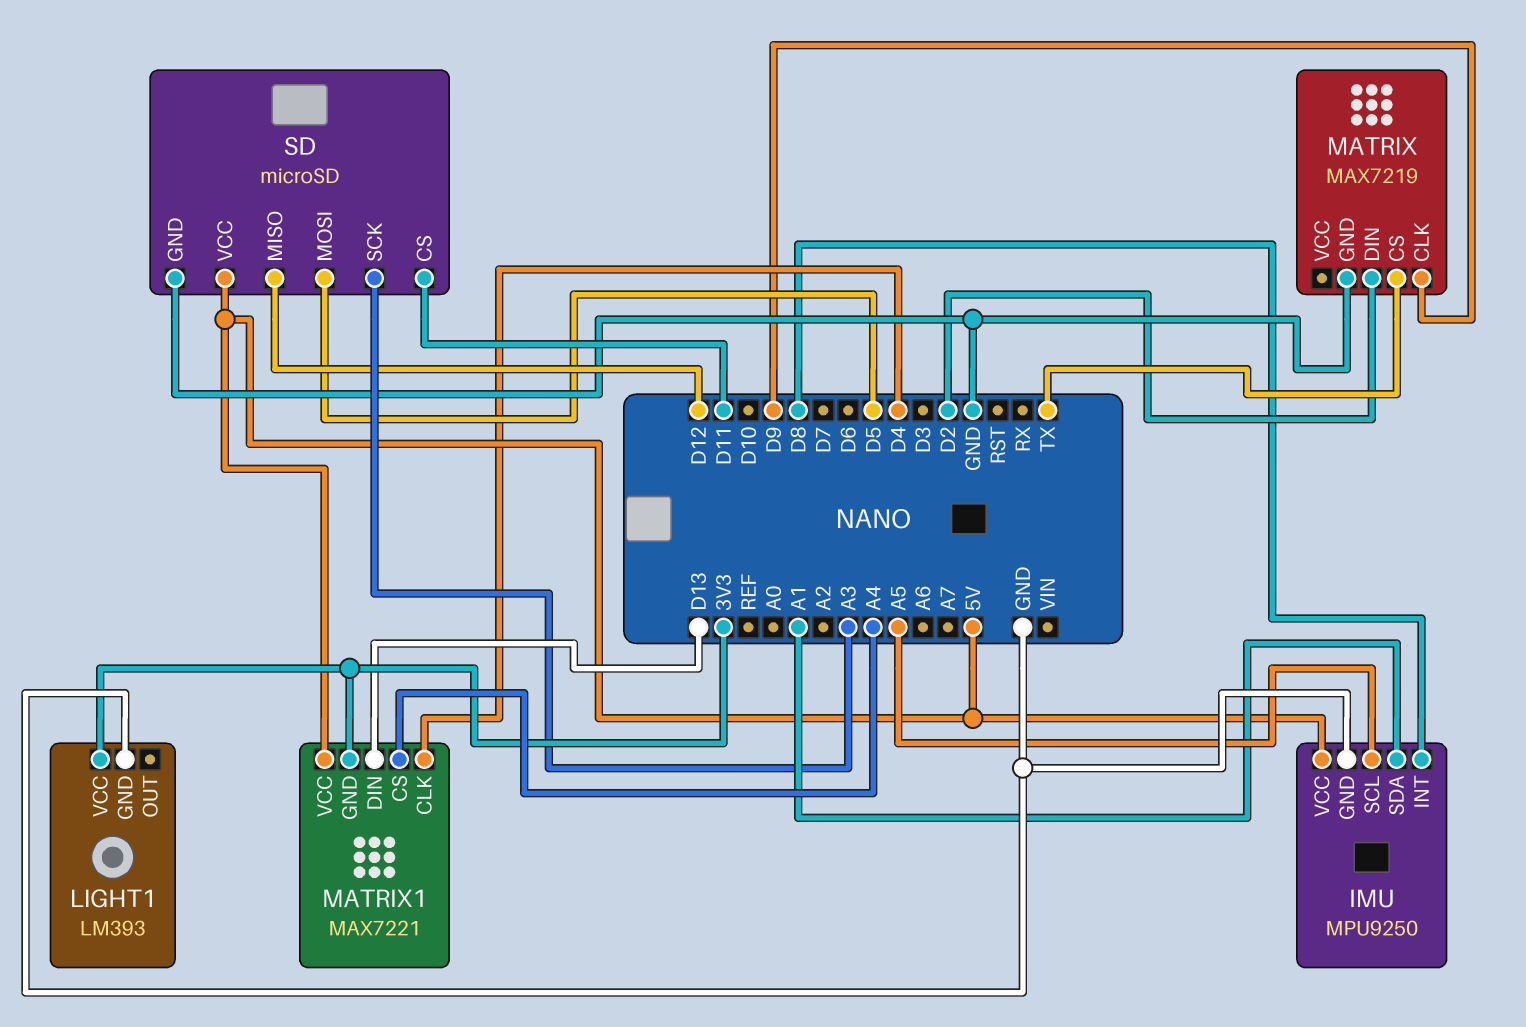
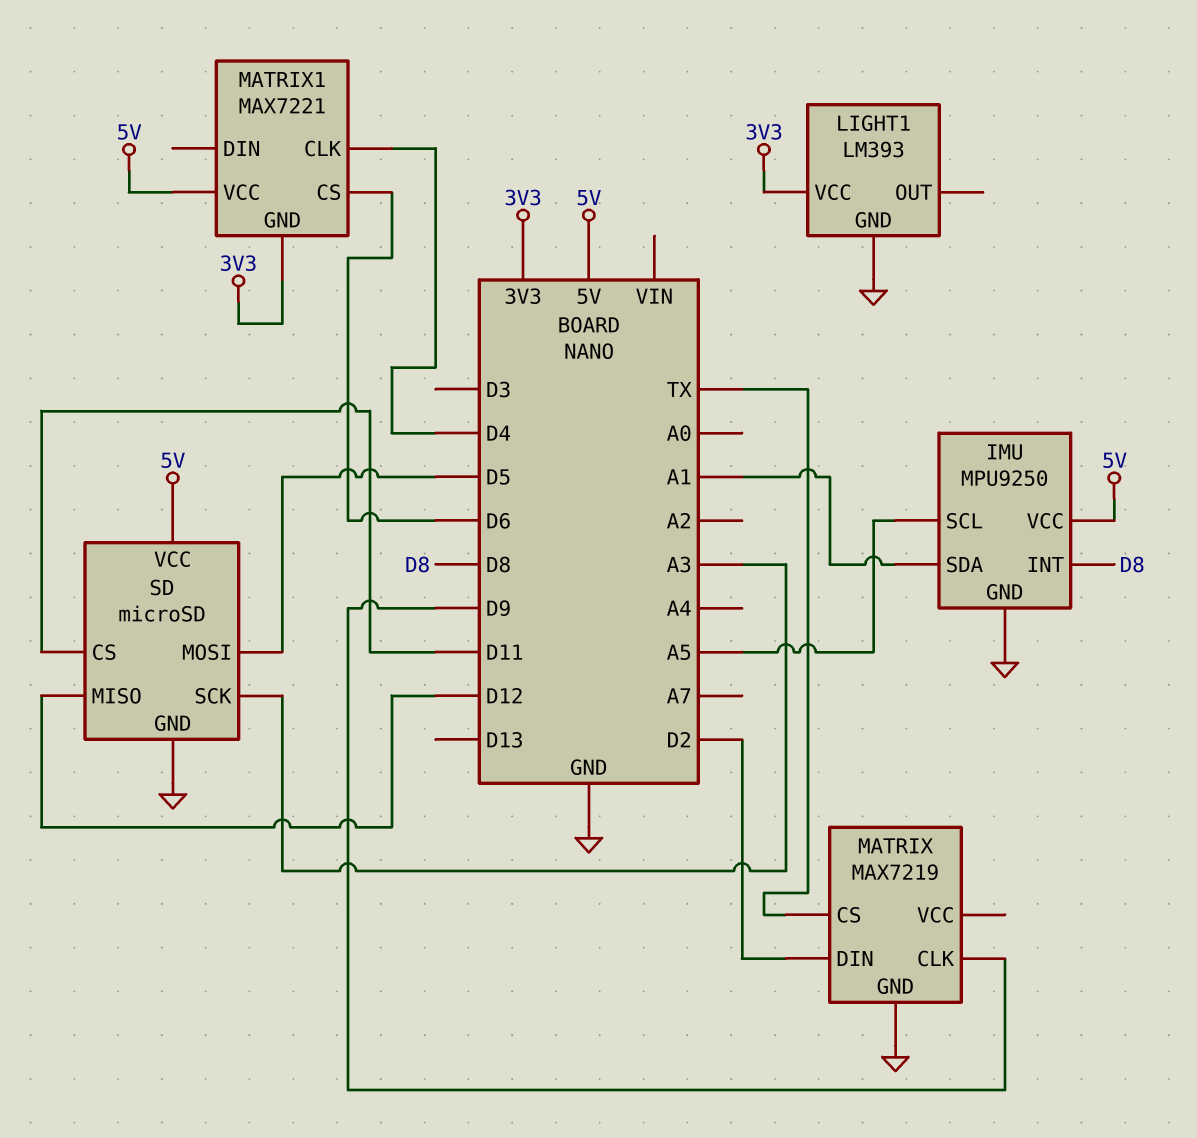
MATRIX1 pin CS: A4 -> D6
MATRIX1 pin DIN: D13 -> none

